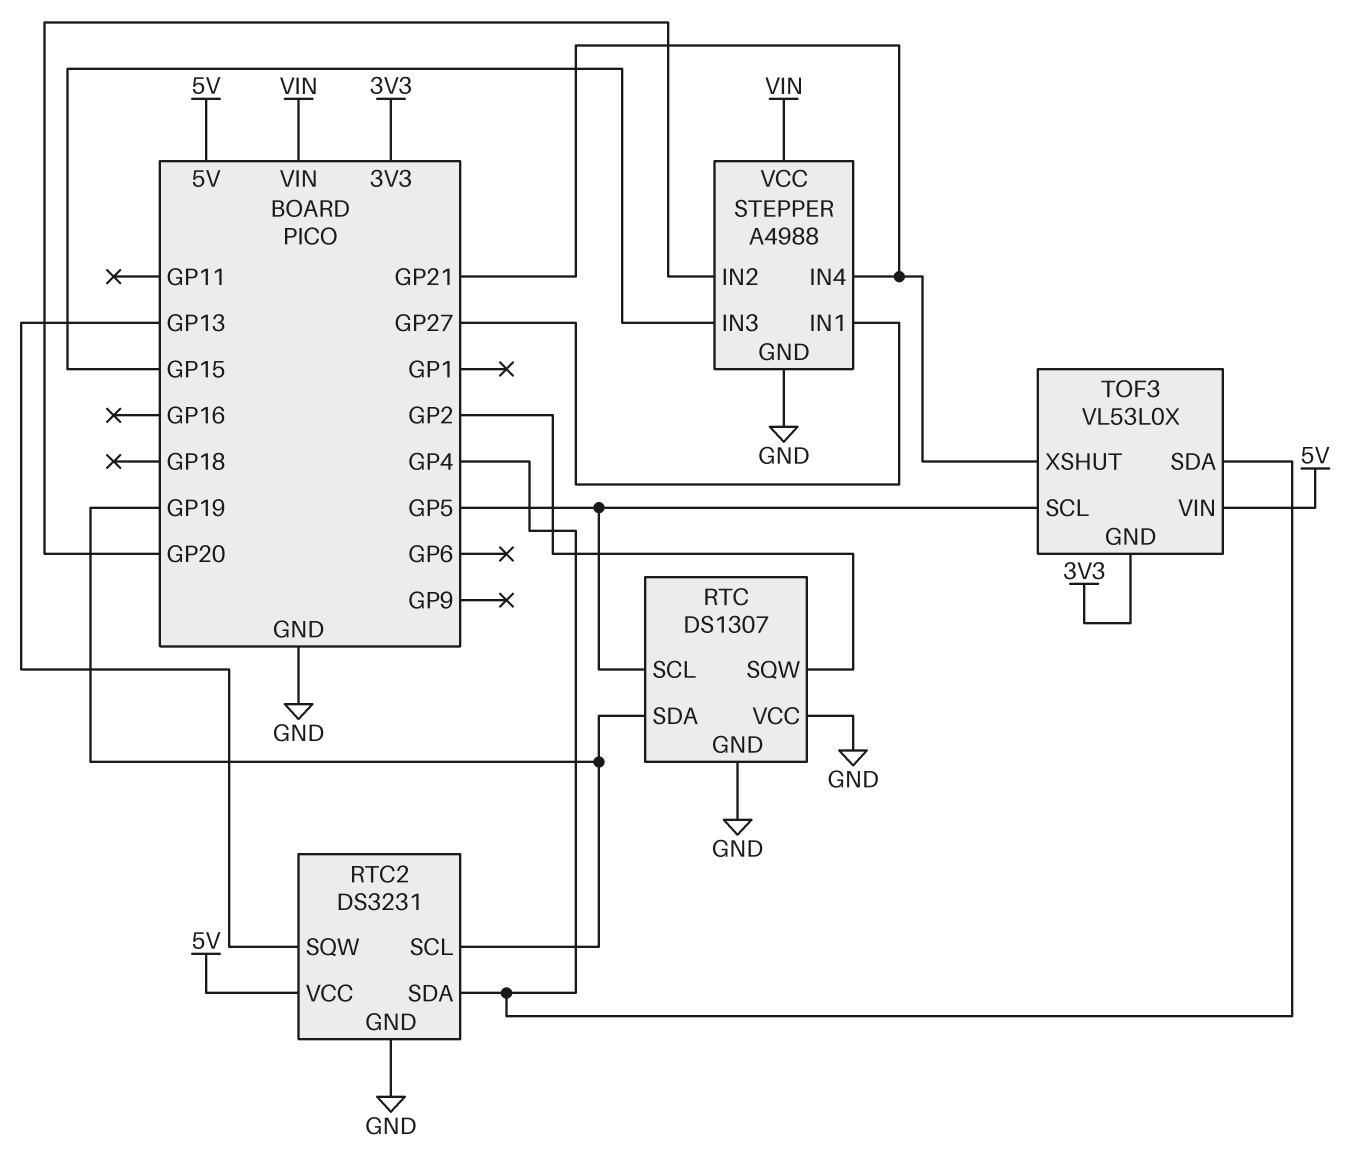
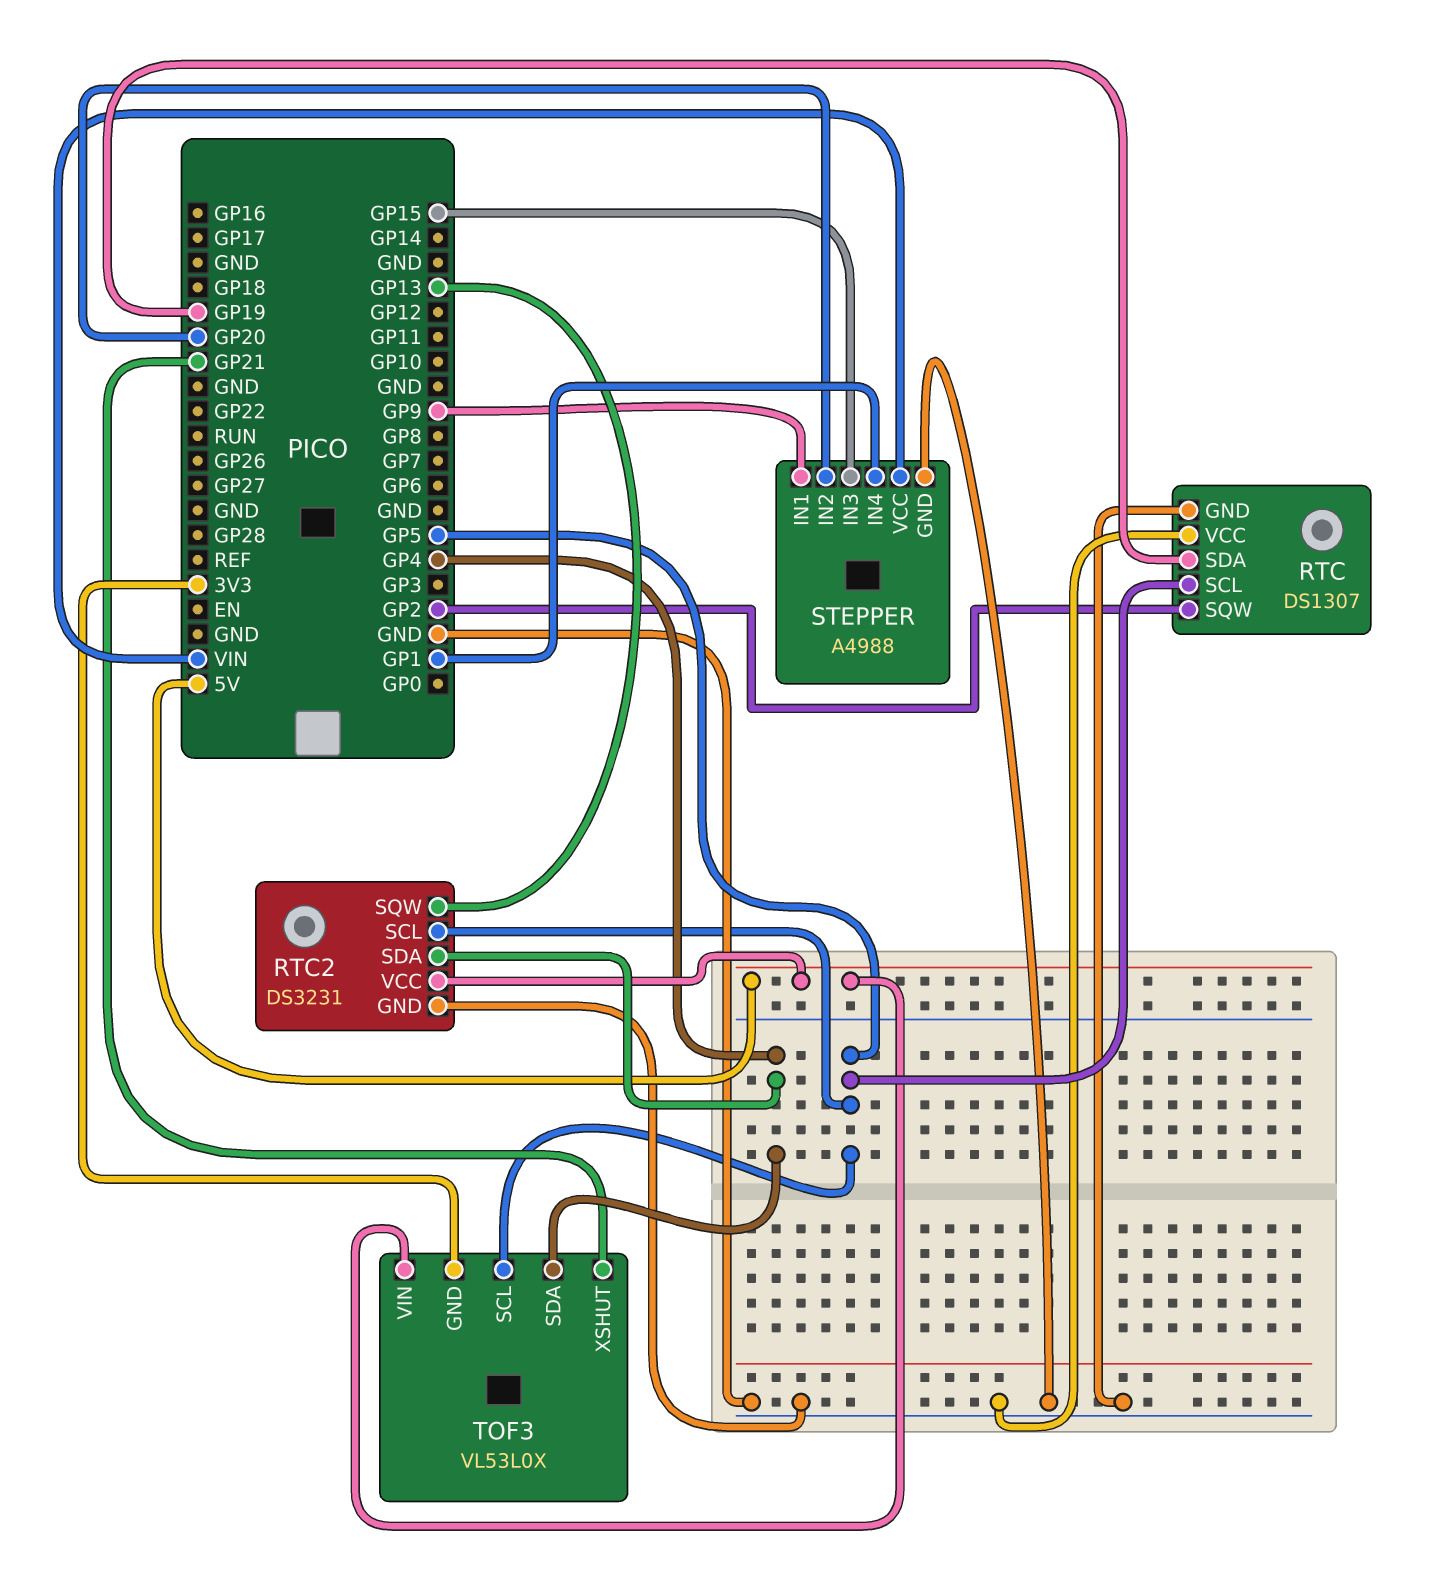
RTC2 pin SCL: GP19 -> GP5
STEPPER pin IN1: GP27 -> GP9
STEPPER pin IN4: GP21 -> GP1

